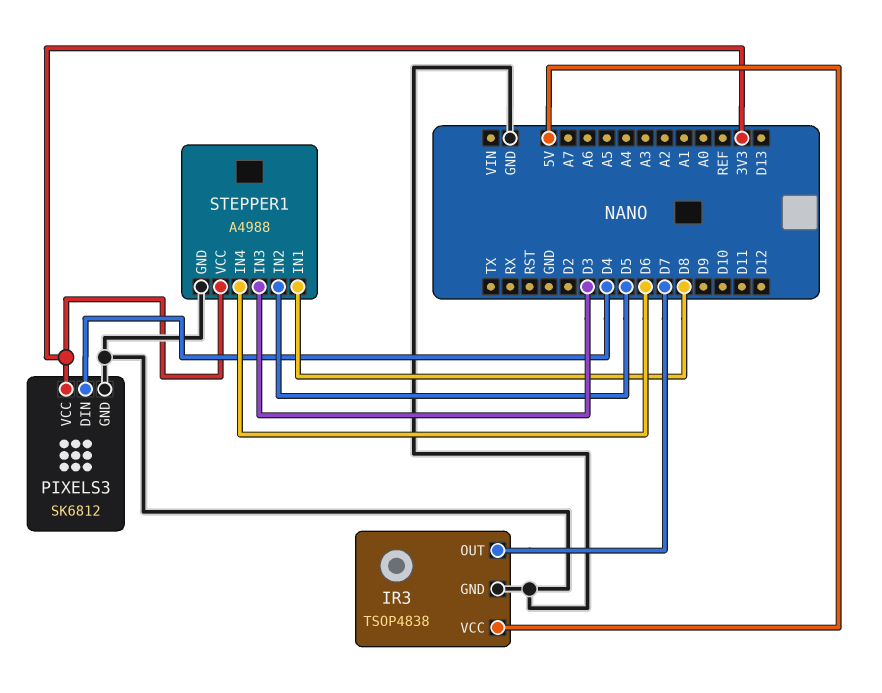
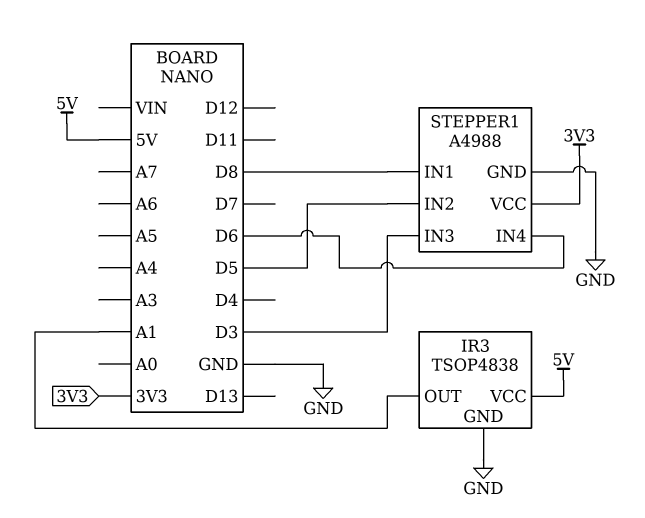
IR3 pin OUT: D7 -> A1
PIXELS3: SK6812 -> none
PIXELS3 pin DIN: D4 -> none
PIXELS3 pin GND: GND -> none
PIXELS3 pin VCC: 3V3 -> none

